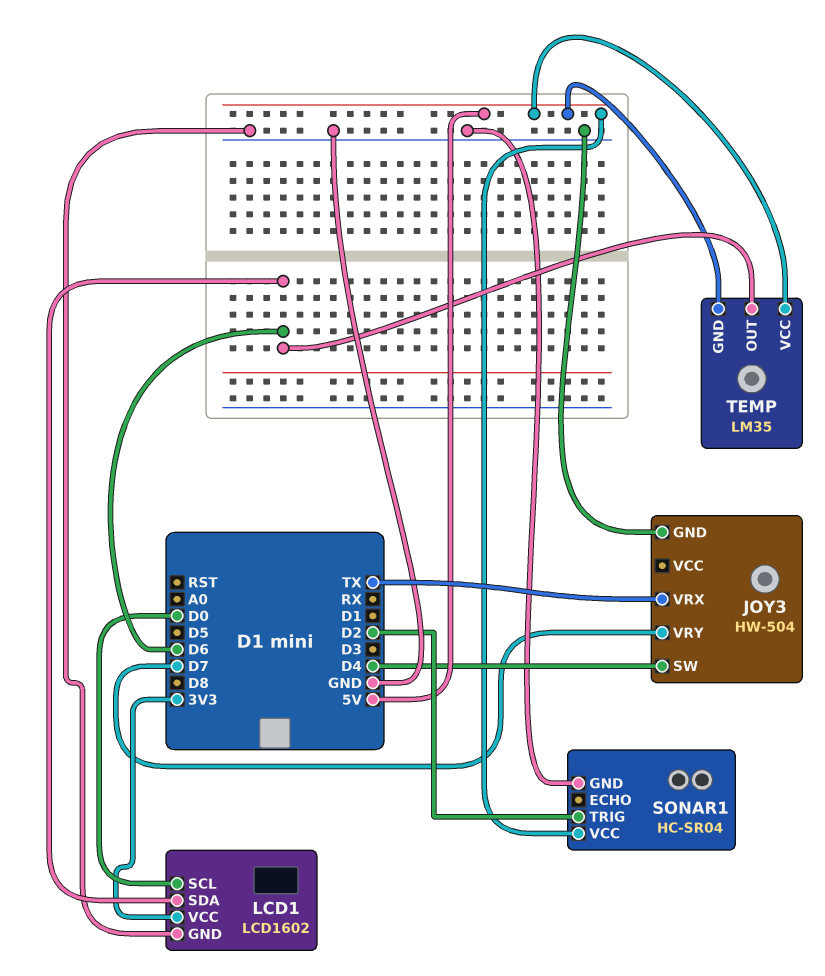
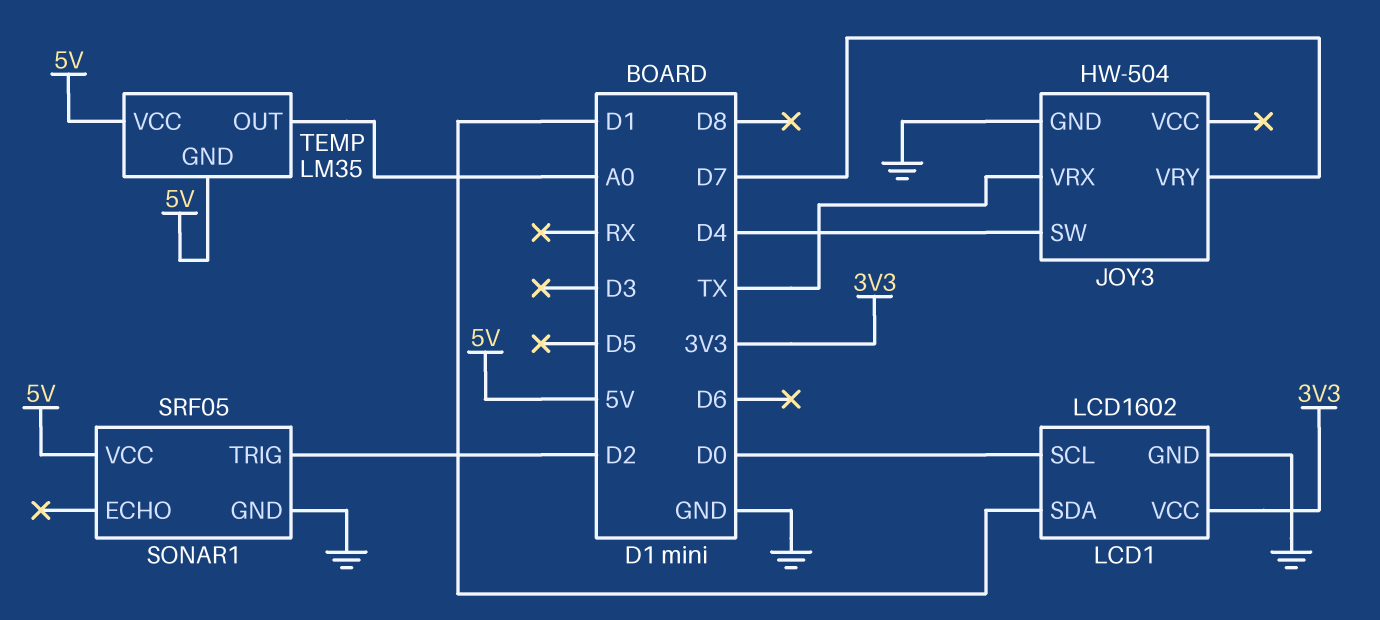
LCD1 pin SDA: D6 -> D1
SONAR1: HC-SR04 -> SRF05
TEMP pin OUT: D6 -> A0

